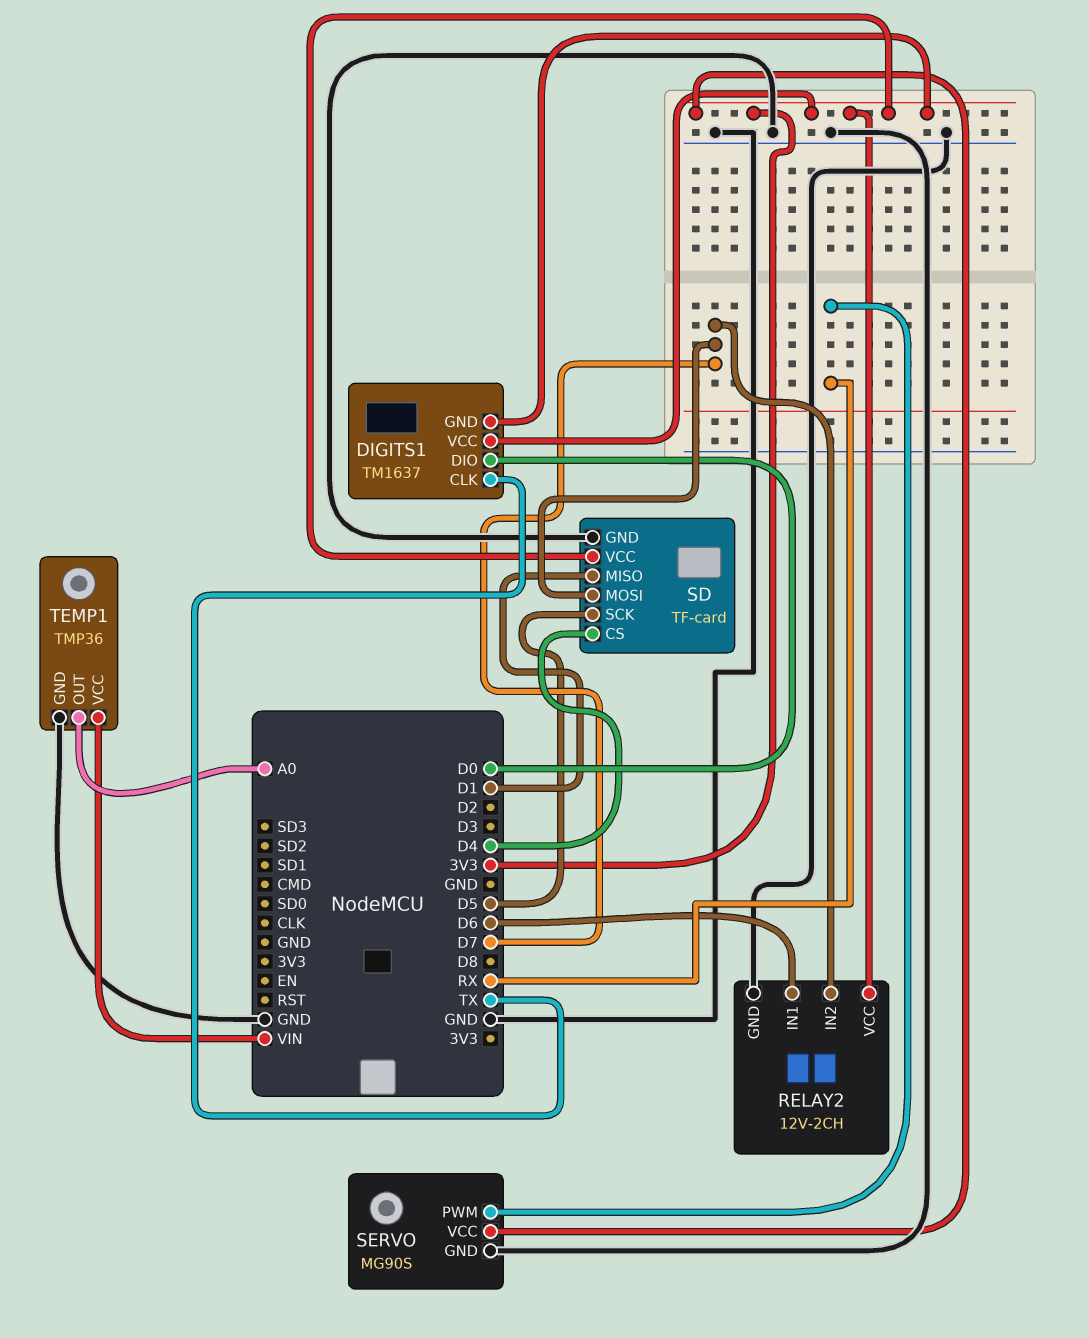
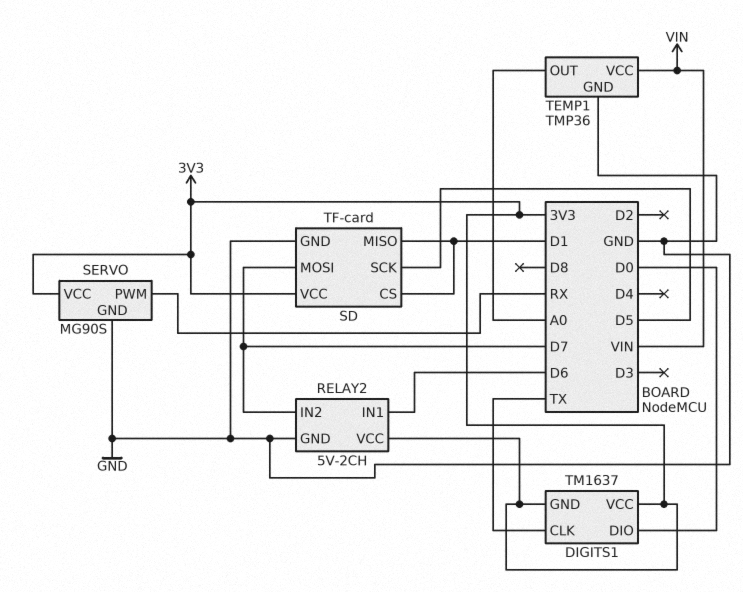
RELAY2: 12V-2CH -> 5V-2CH
SD pin CS: D4 -> D1

